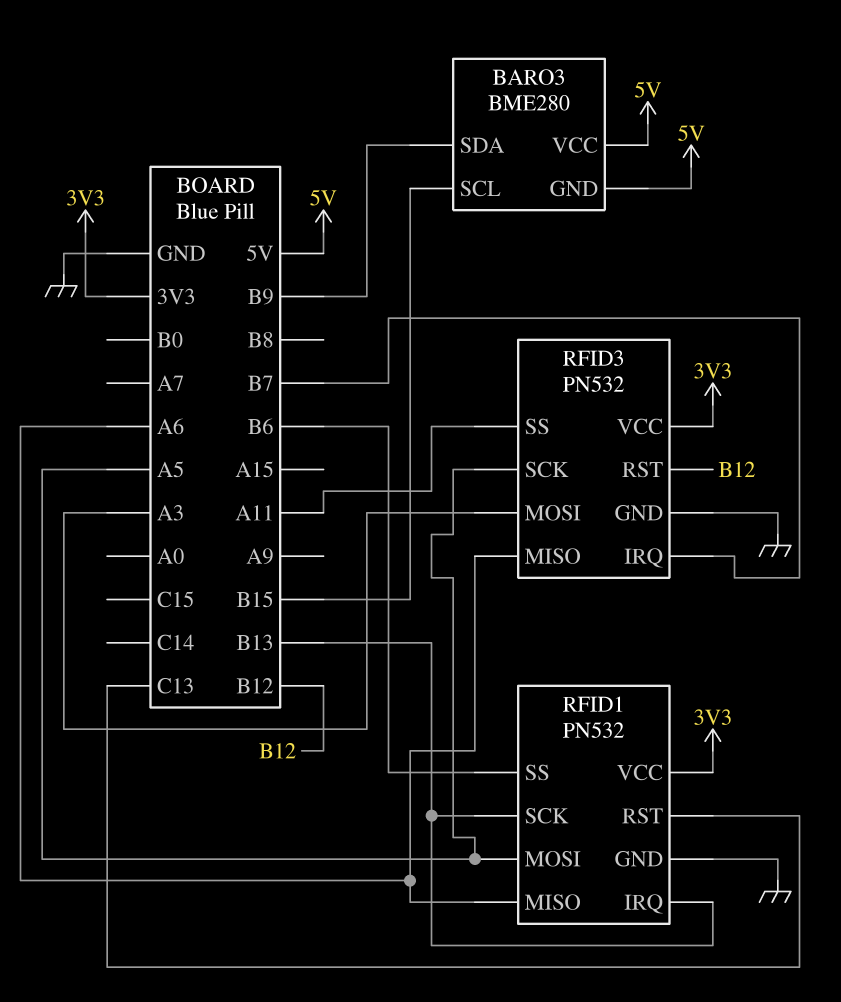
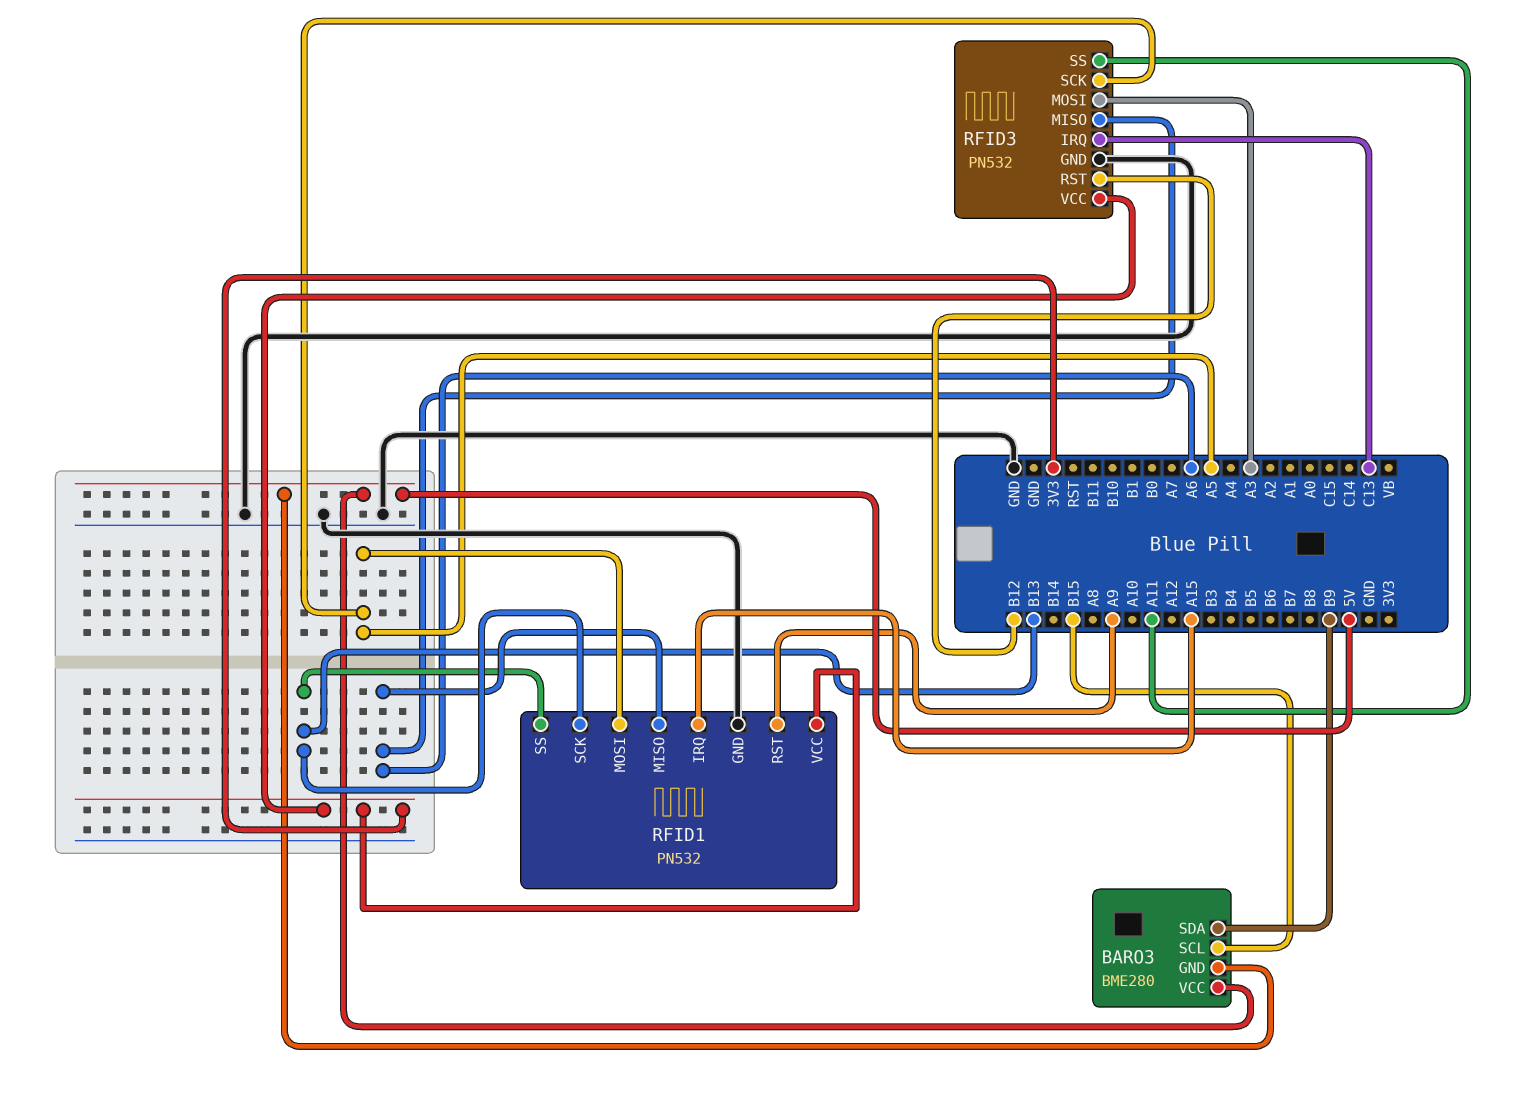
RFID1 pin IRQ: B13 -> A15
RFID1 pin RST: C13 -> A9
RFID1 pin SS: B6 -> B13
RFID3 pin IRQ: B7 -> C13

